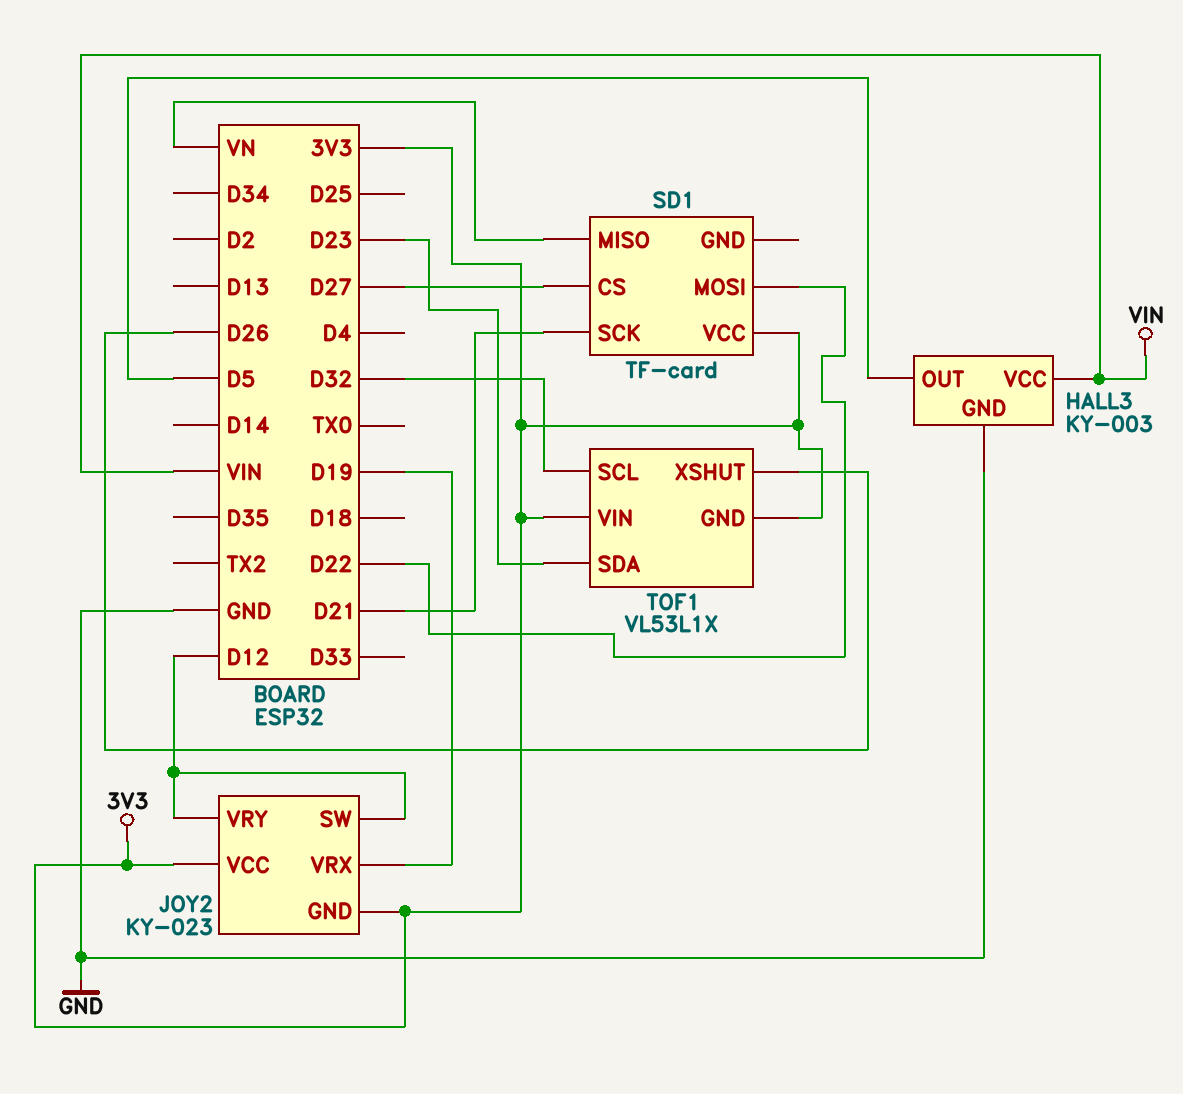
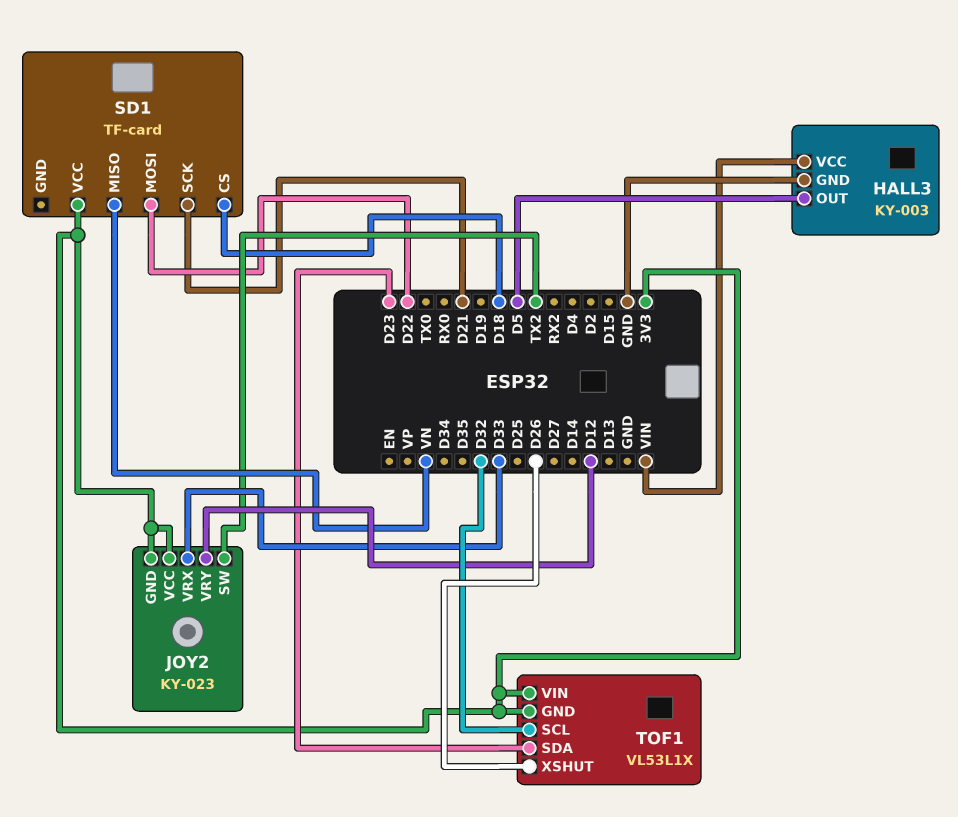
JOY2 pin SW: D12 -> TX2
JOY2 pin VRX: D19 -> D33
SD1 pin CS: D27 -> D18

